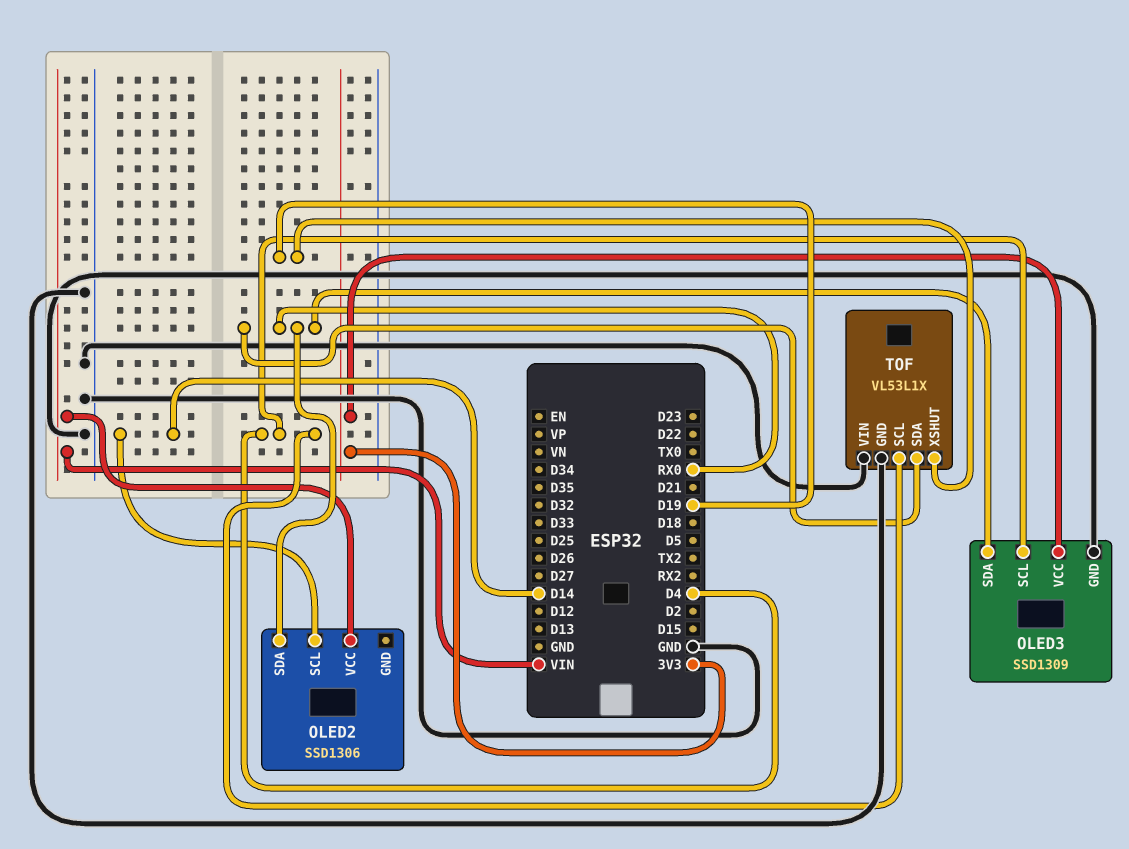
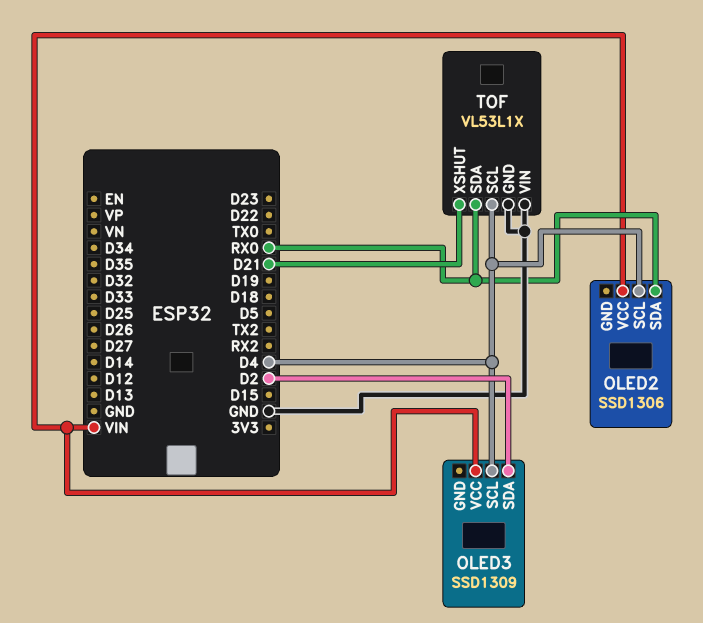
OLED2 pin SCL: D14 -> D4
OLED3 pin GND: GND -> none
OLED3 pin SDA: RX0 -> D2
OLED3 pin VCC: 3V3 -> VIN
TOF pin XSHUT: D19 -> D21

